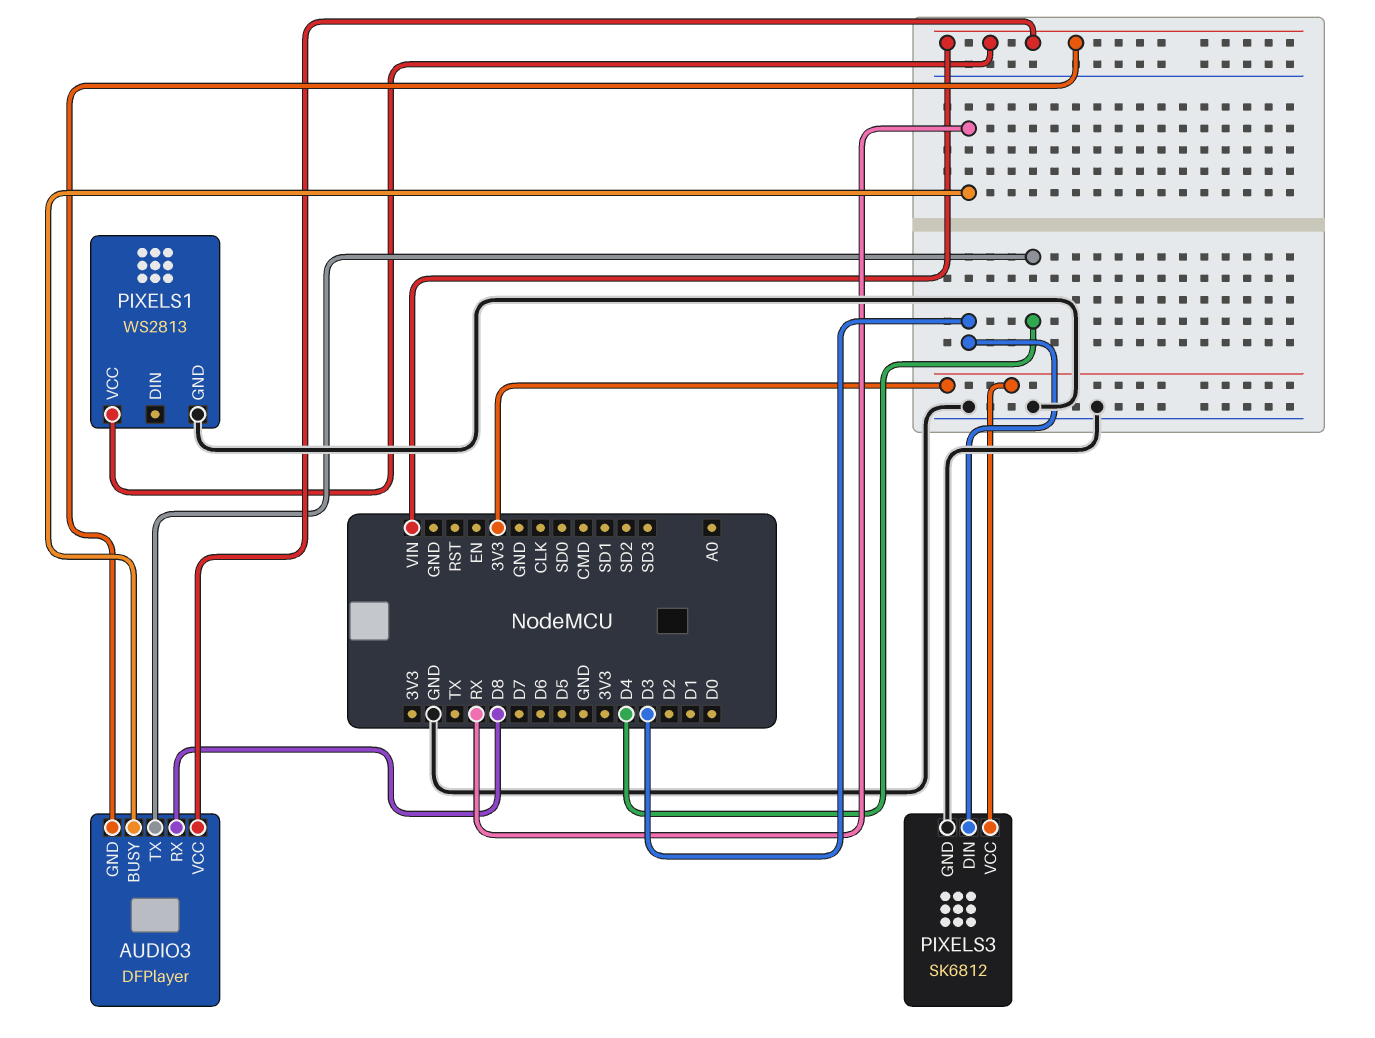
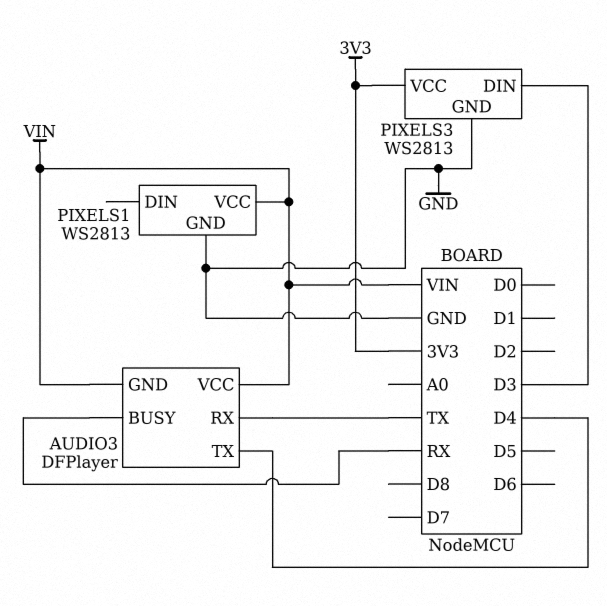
AUDIO3 pin RX: D8 -> TX
PIXELS3: SK6812 -> WS2813

